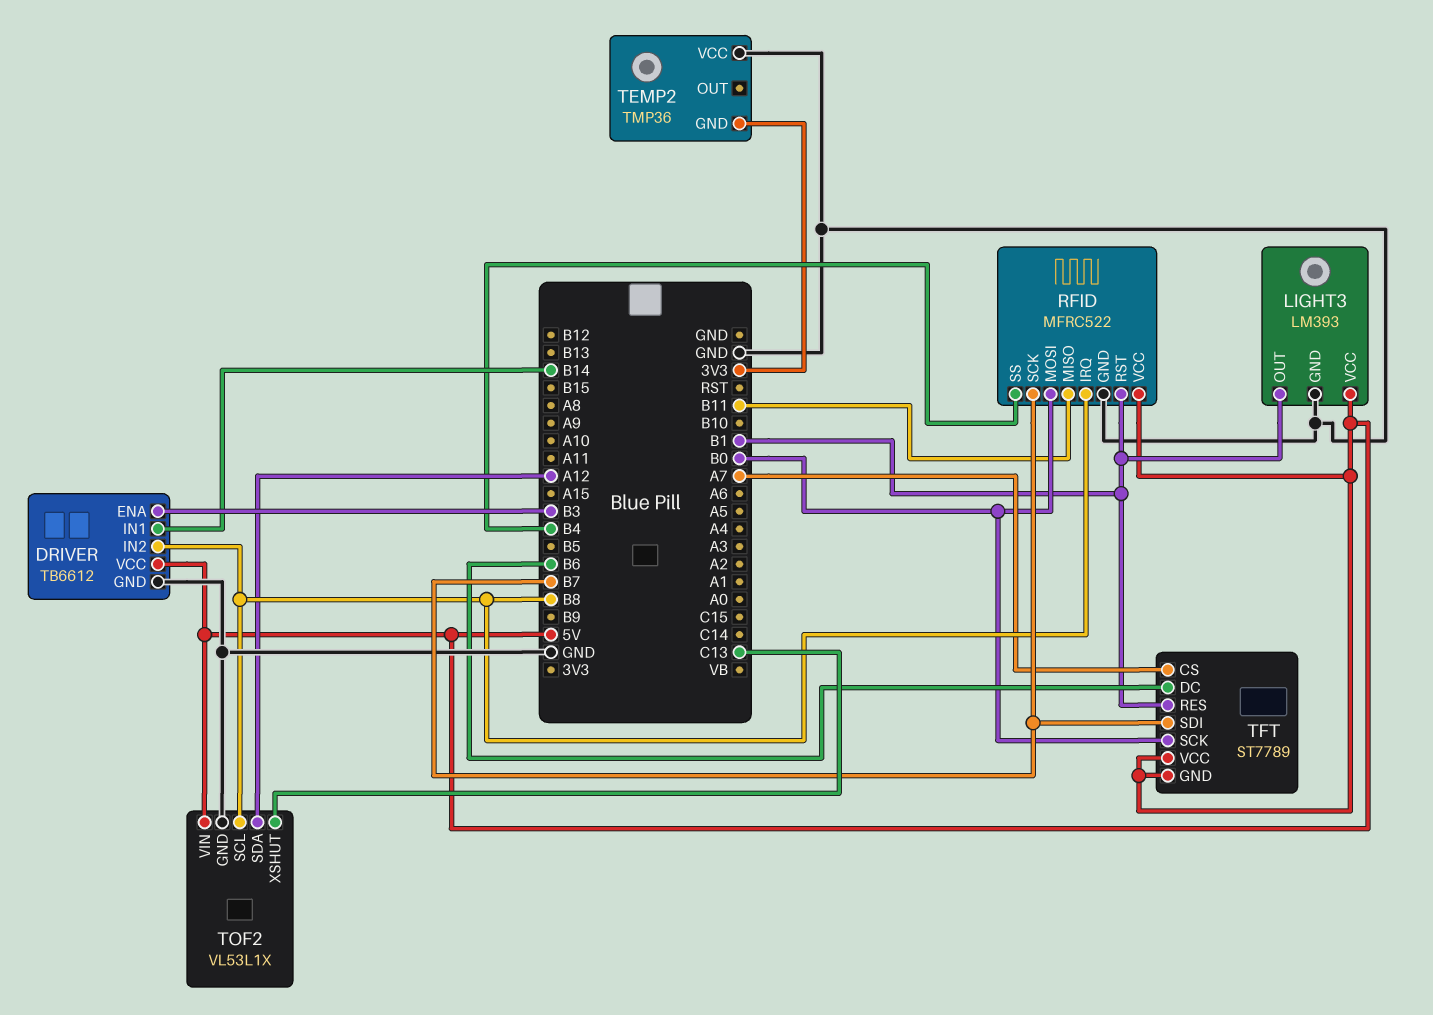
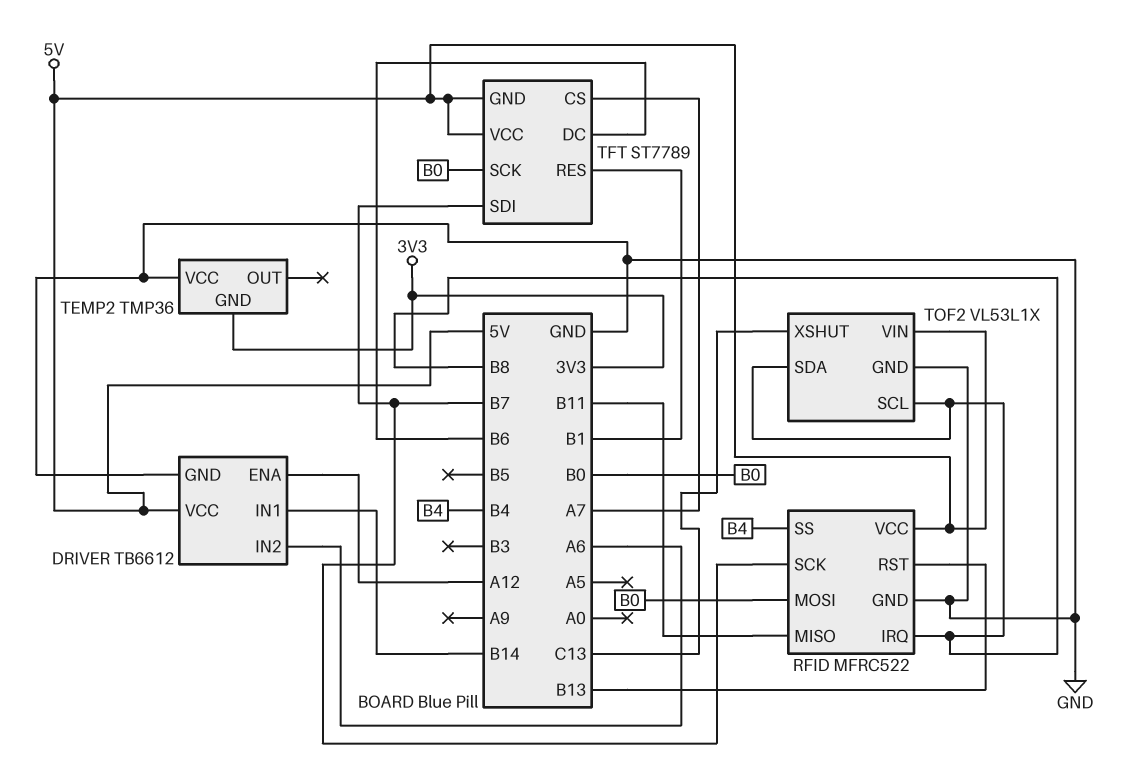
DRIVER pin ENA: B3 -> A12
DRIVER pin IN2: B8 -> A6
LIGHT3: LM393 -> none
LIGHT3 pin GND: GND -> none
LIGHT3 pin OUT: B1 -> none
LIGHT3 pin VCC: 5V -> none
RFID pin RST: B1 -> B13
TOF2 pin SDA: A12 -> B8

